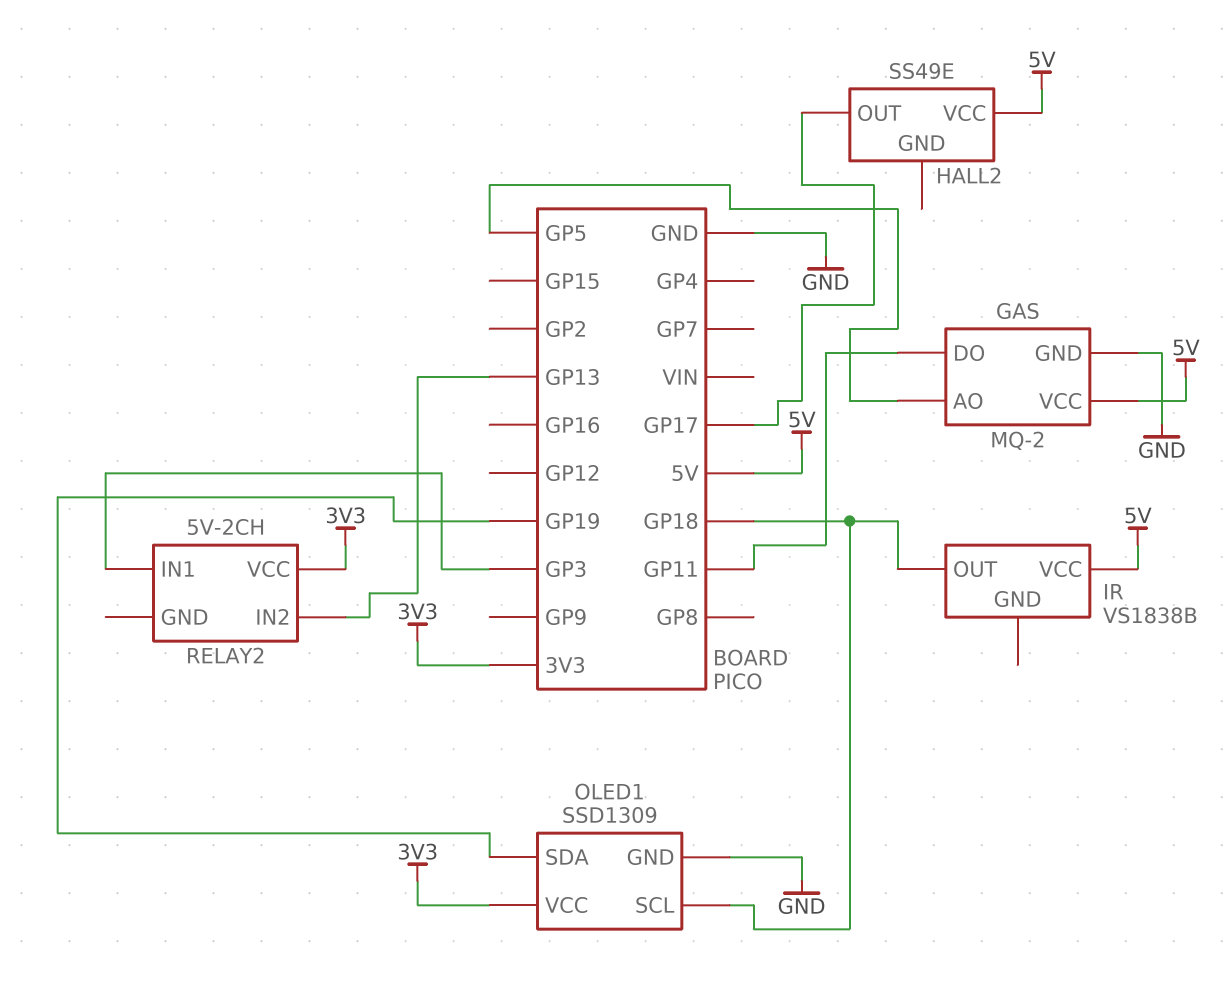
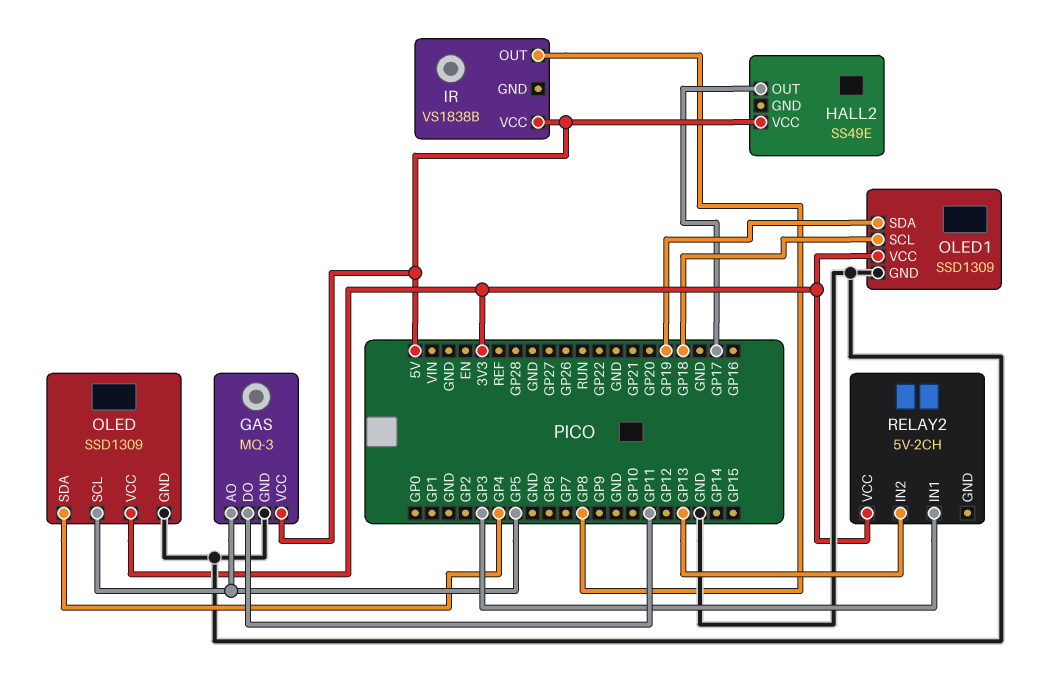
GAS: MQ-2 -> MQ-3
IR pin OUT: GP18 -> GP8
OLED: none -> SSD1309
OLED pin GND: none -> GND
OLED pin SCL: none -> GP5
OLED pin SDA: none -> GP4
OLED pin VCC: none -> 3V3

